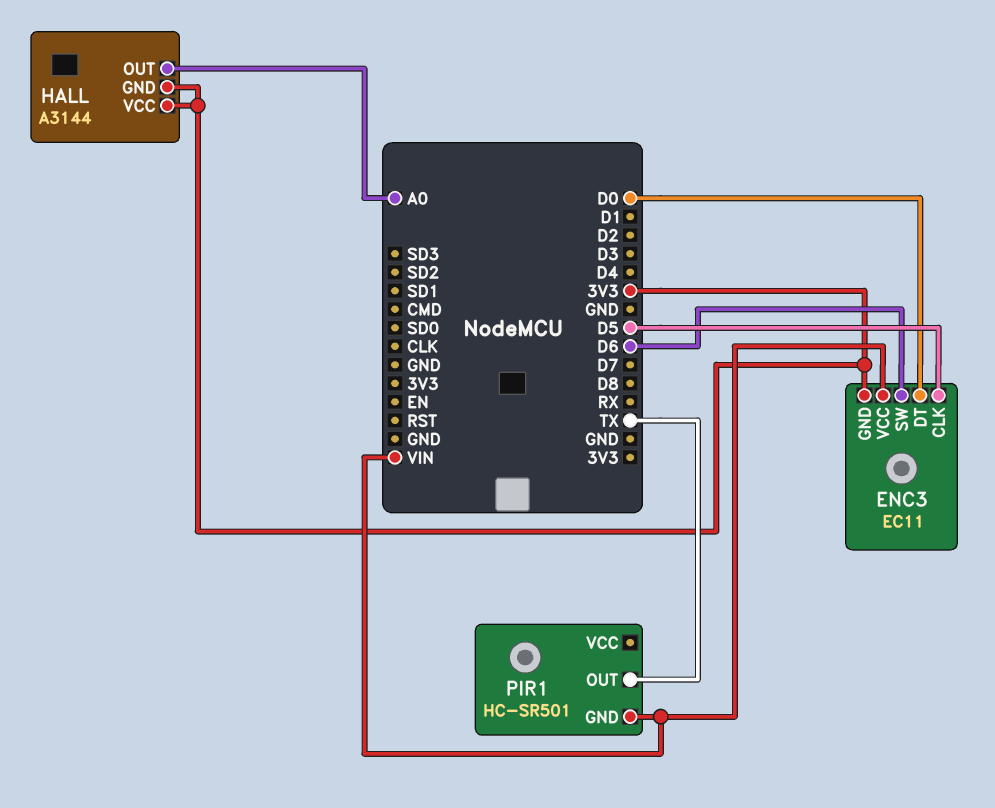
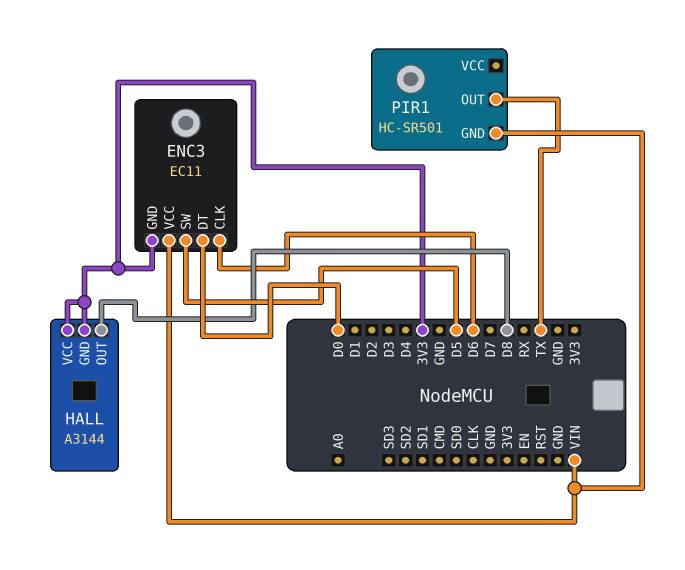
ENC3 pin CLK: D5 -> D6
ENC3 pin SW: D6 -> D5
HALL pin OUT: A0 -> D8

